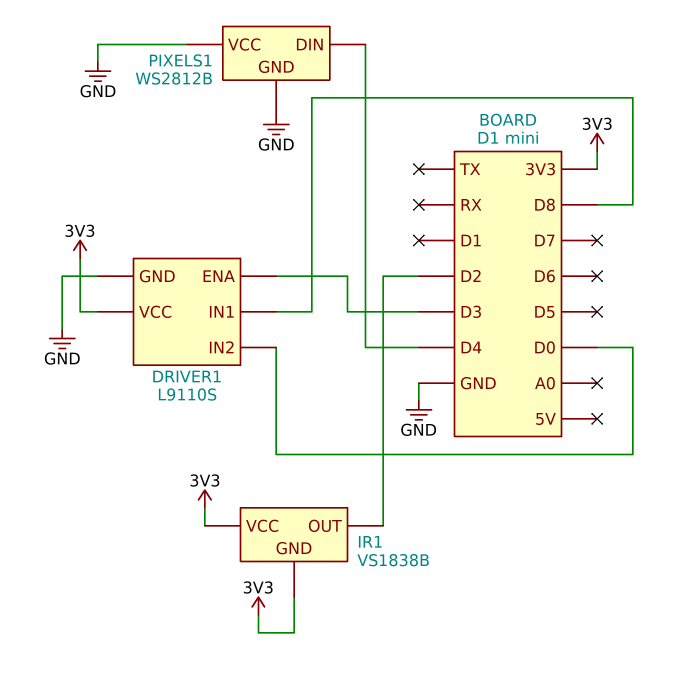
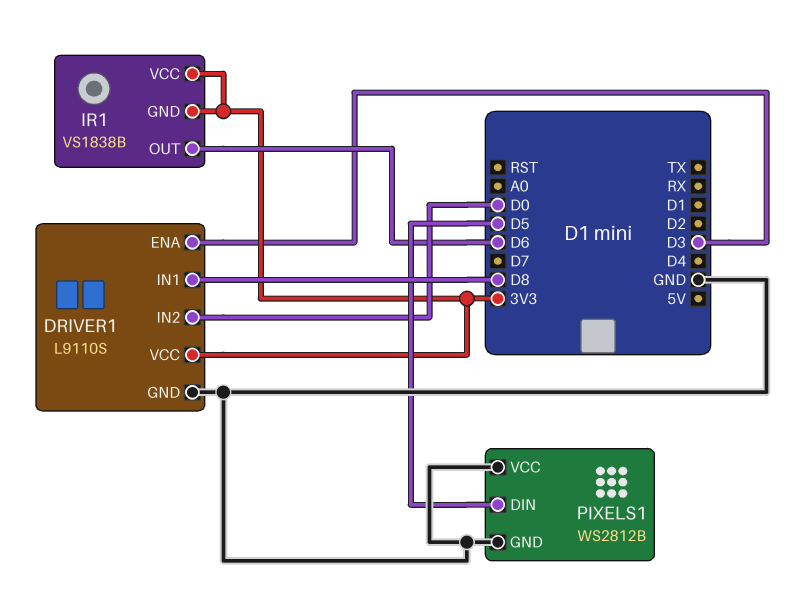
IR1 pin OUT: D2 -> D6
PIXELS1 pin DIN: D4 -> D5

